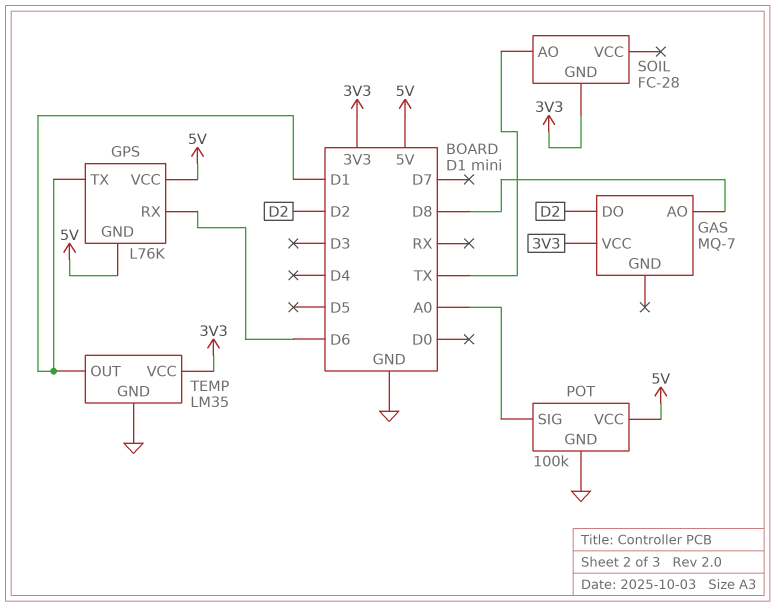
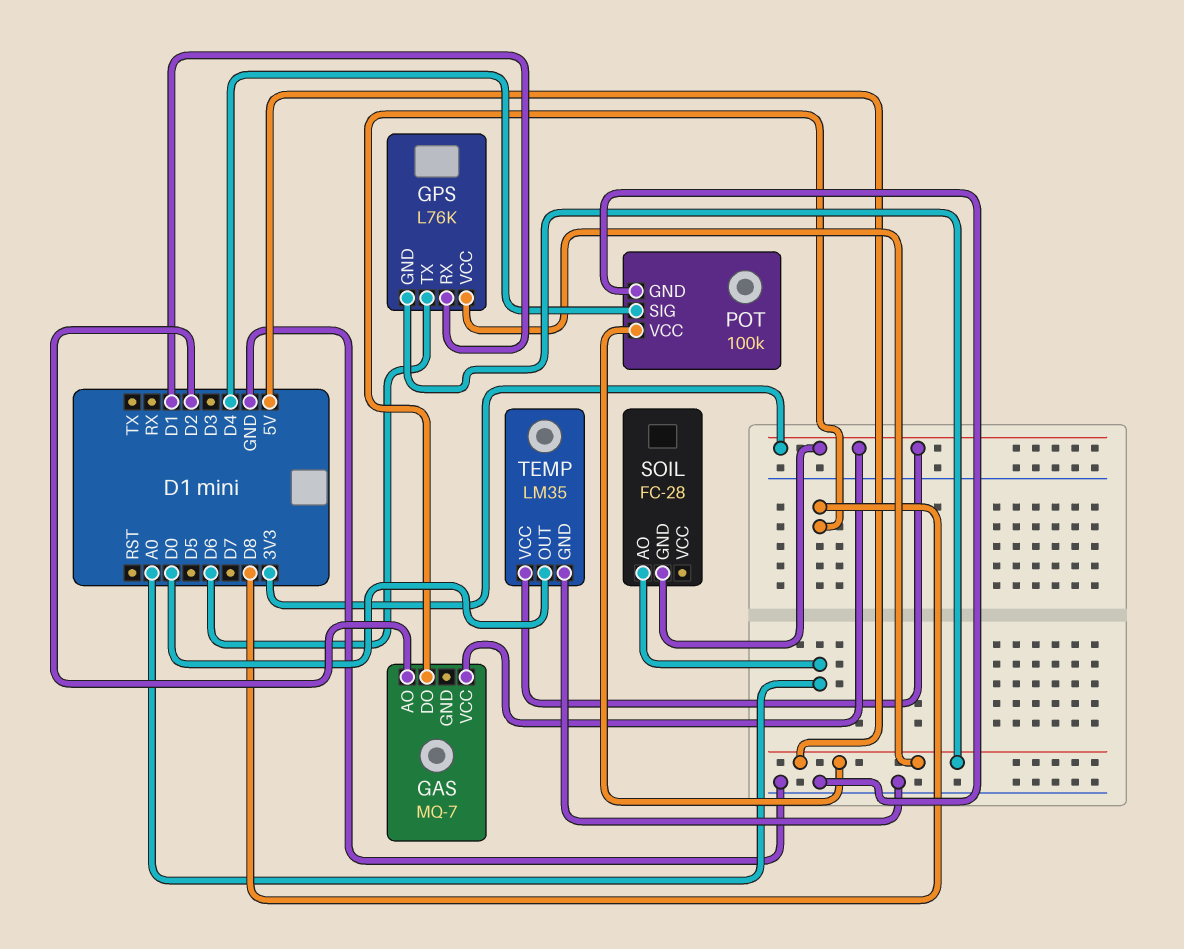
GAS pin AO: D8 -> D2
GAS pin DO: D2 -> D8
GPS pin RX: D6 -> D1
GPS pin TX: D1 -> D6
POT pin SIG: A0 -> D4
SOIL pin AO: TX -> A0
TEMP pin OUT: D1 -> D0

